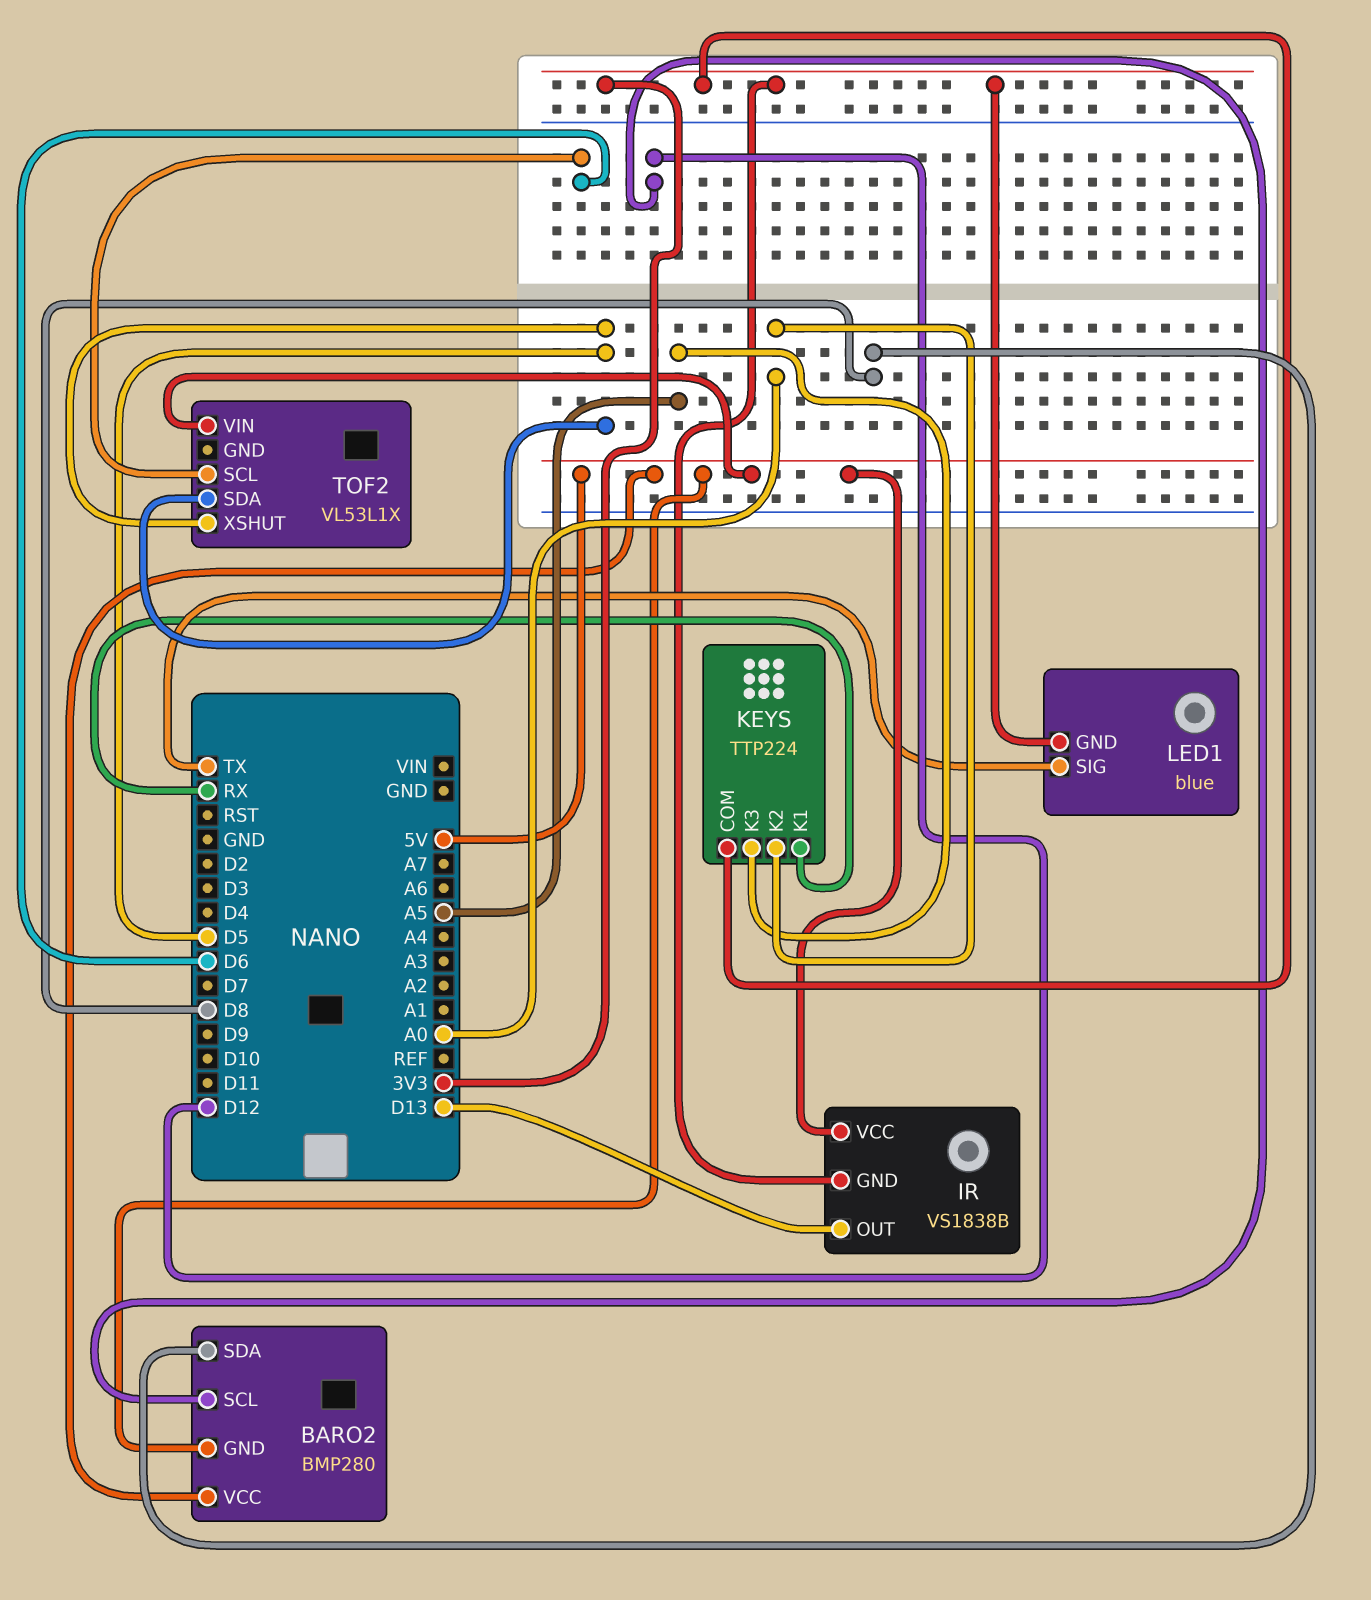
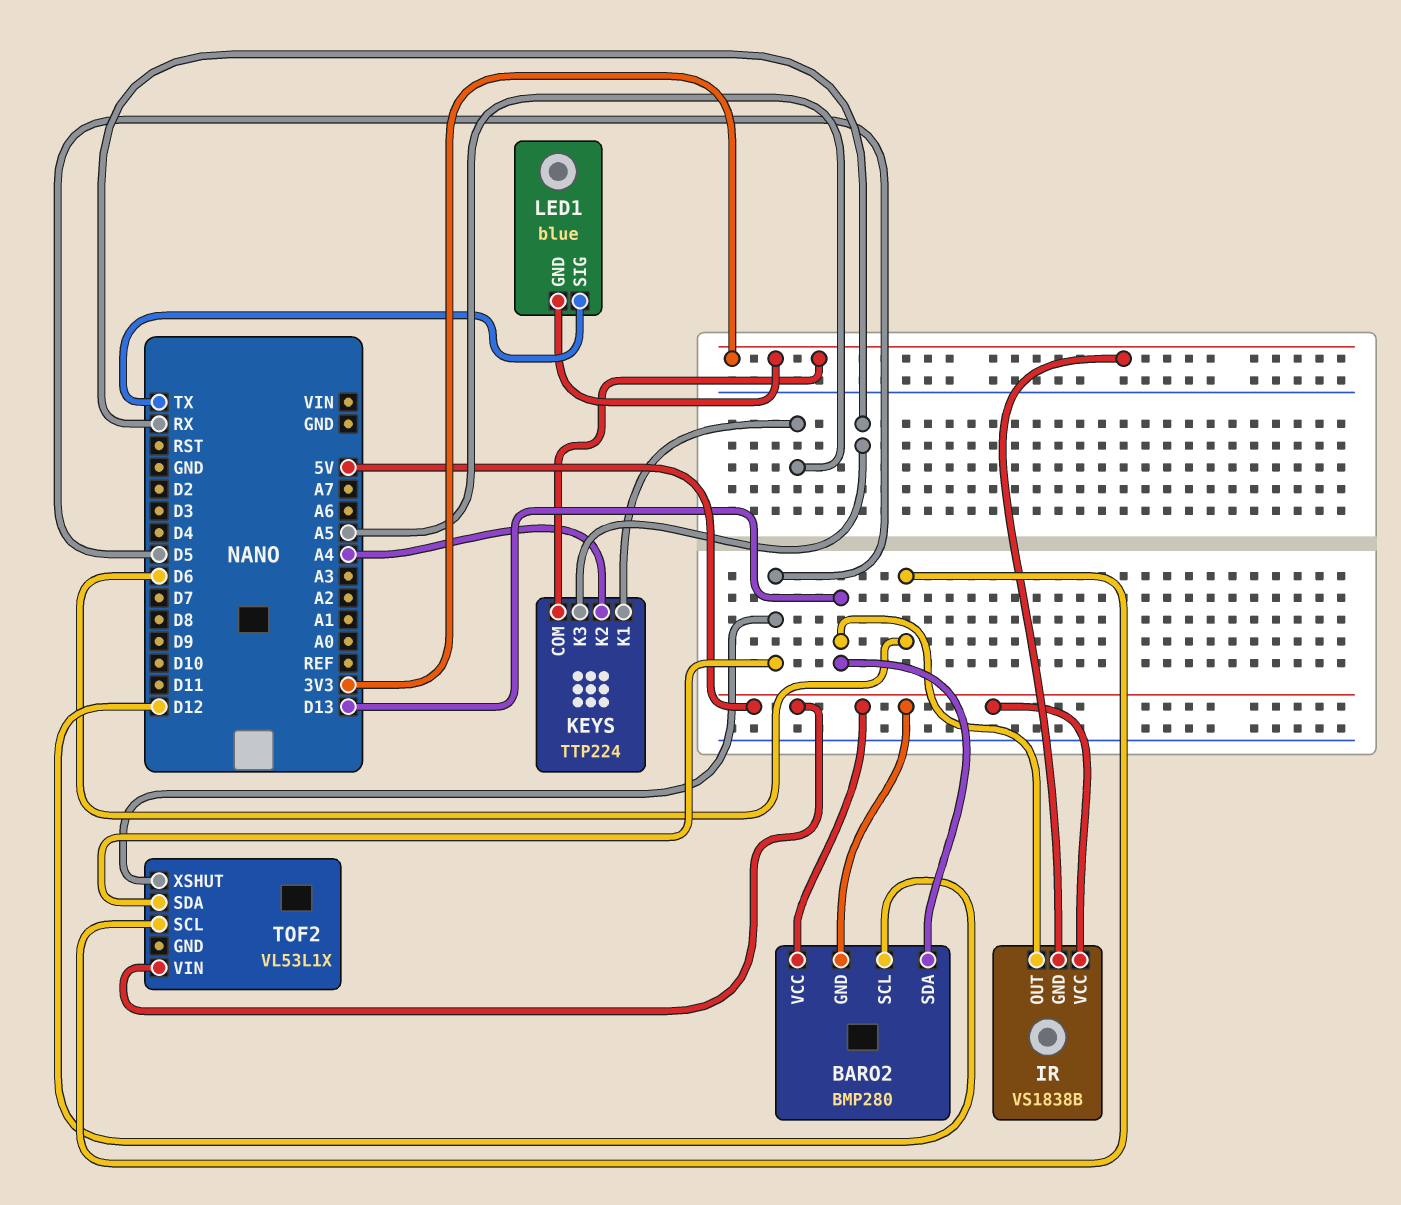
BARO2 pin SDA: D8 -> D13
KEYS pin K1: RX -> A5
KEYS pin K2: A0 -> A4
KEYS pin K3: A5 -> RX

